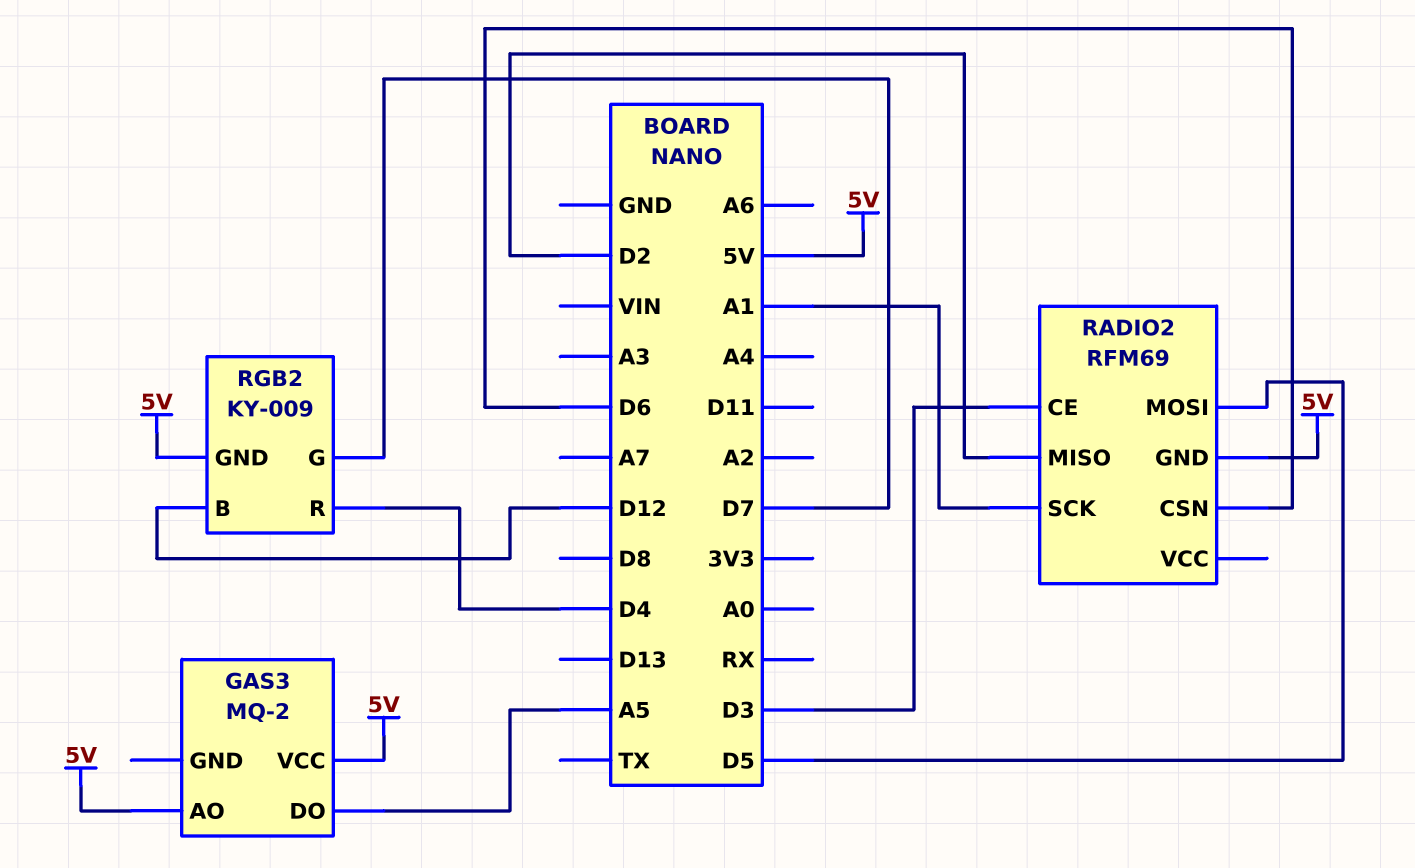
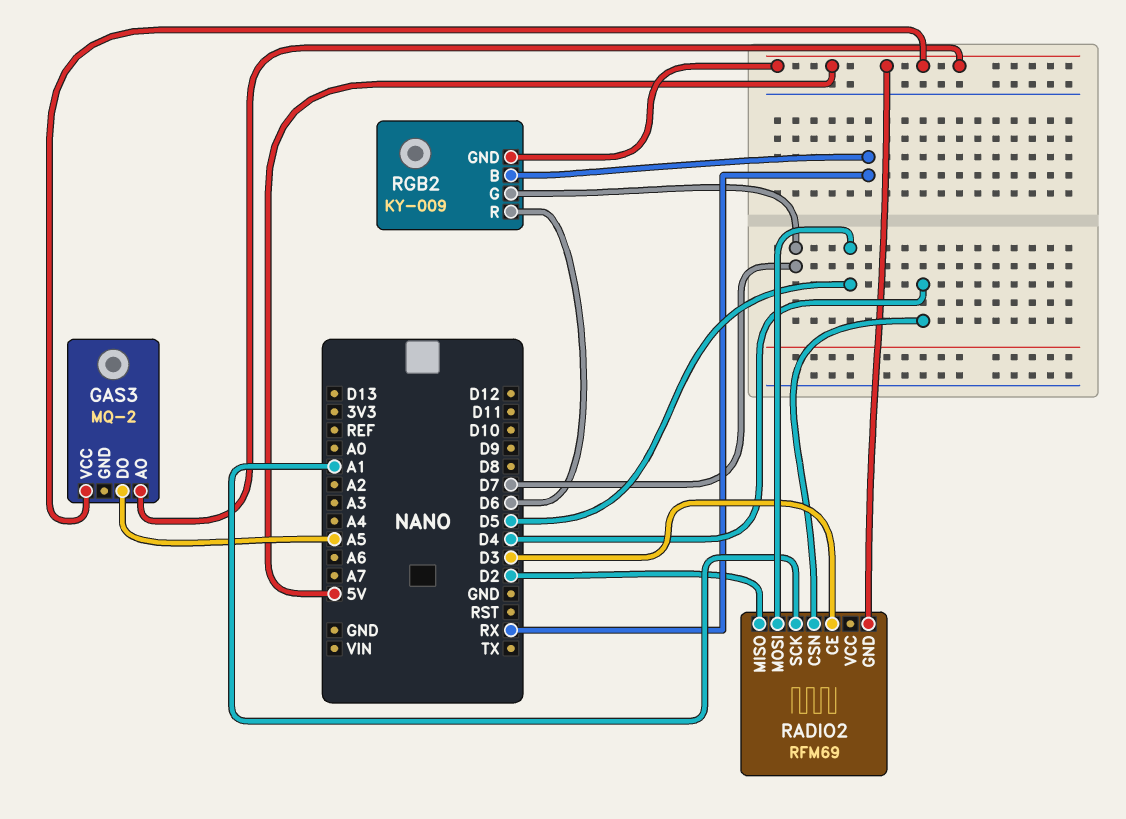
RADIO2 pin CSN: D6 -> D4
RGB2 pin B: D12 -> RX
RGB2 pin R: D4 -> D6

